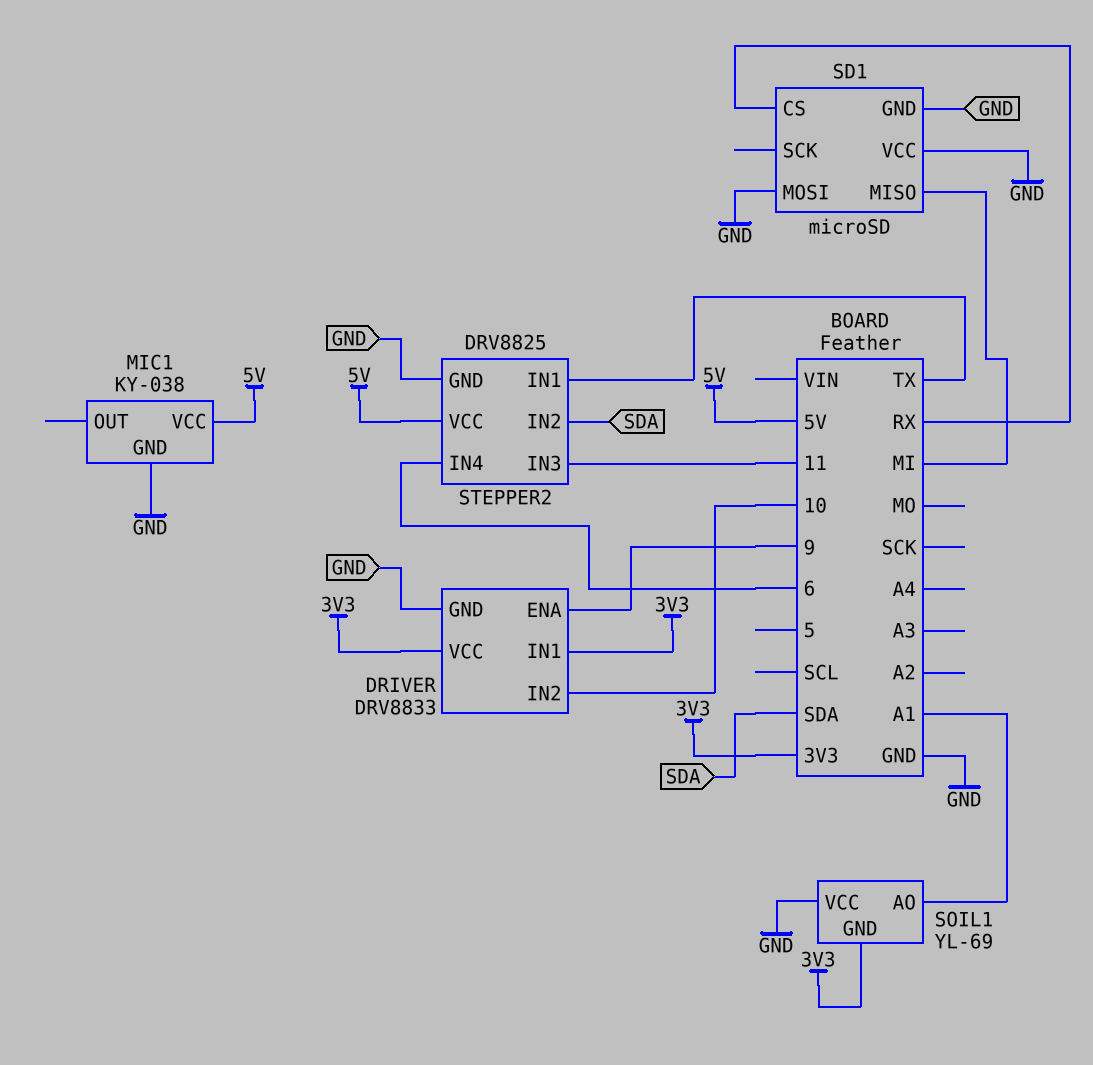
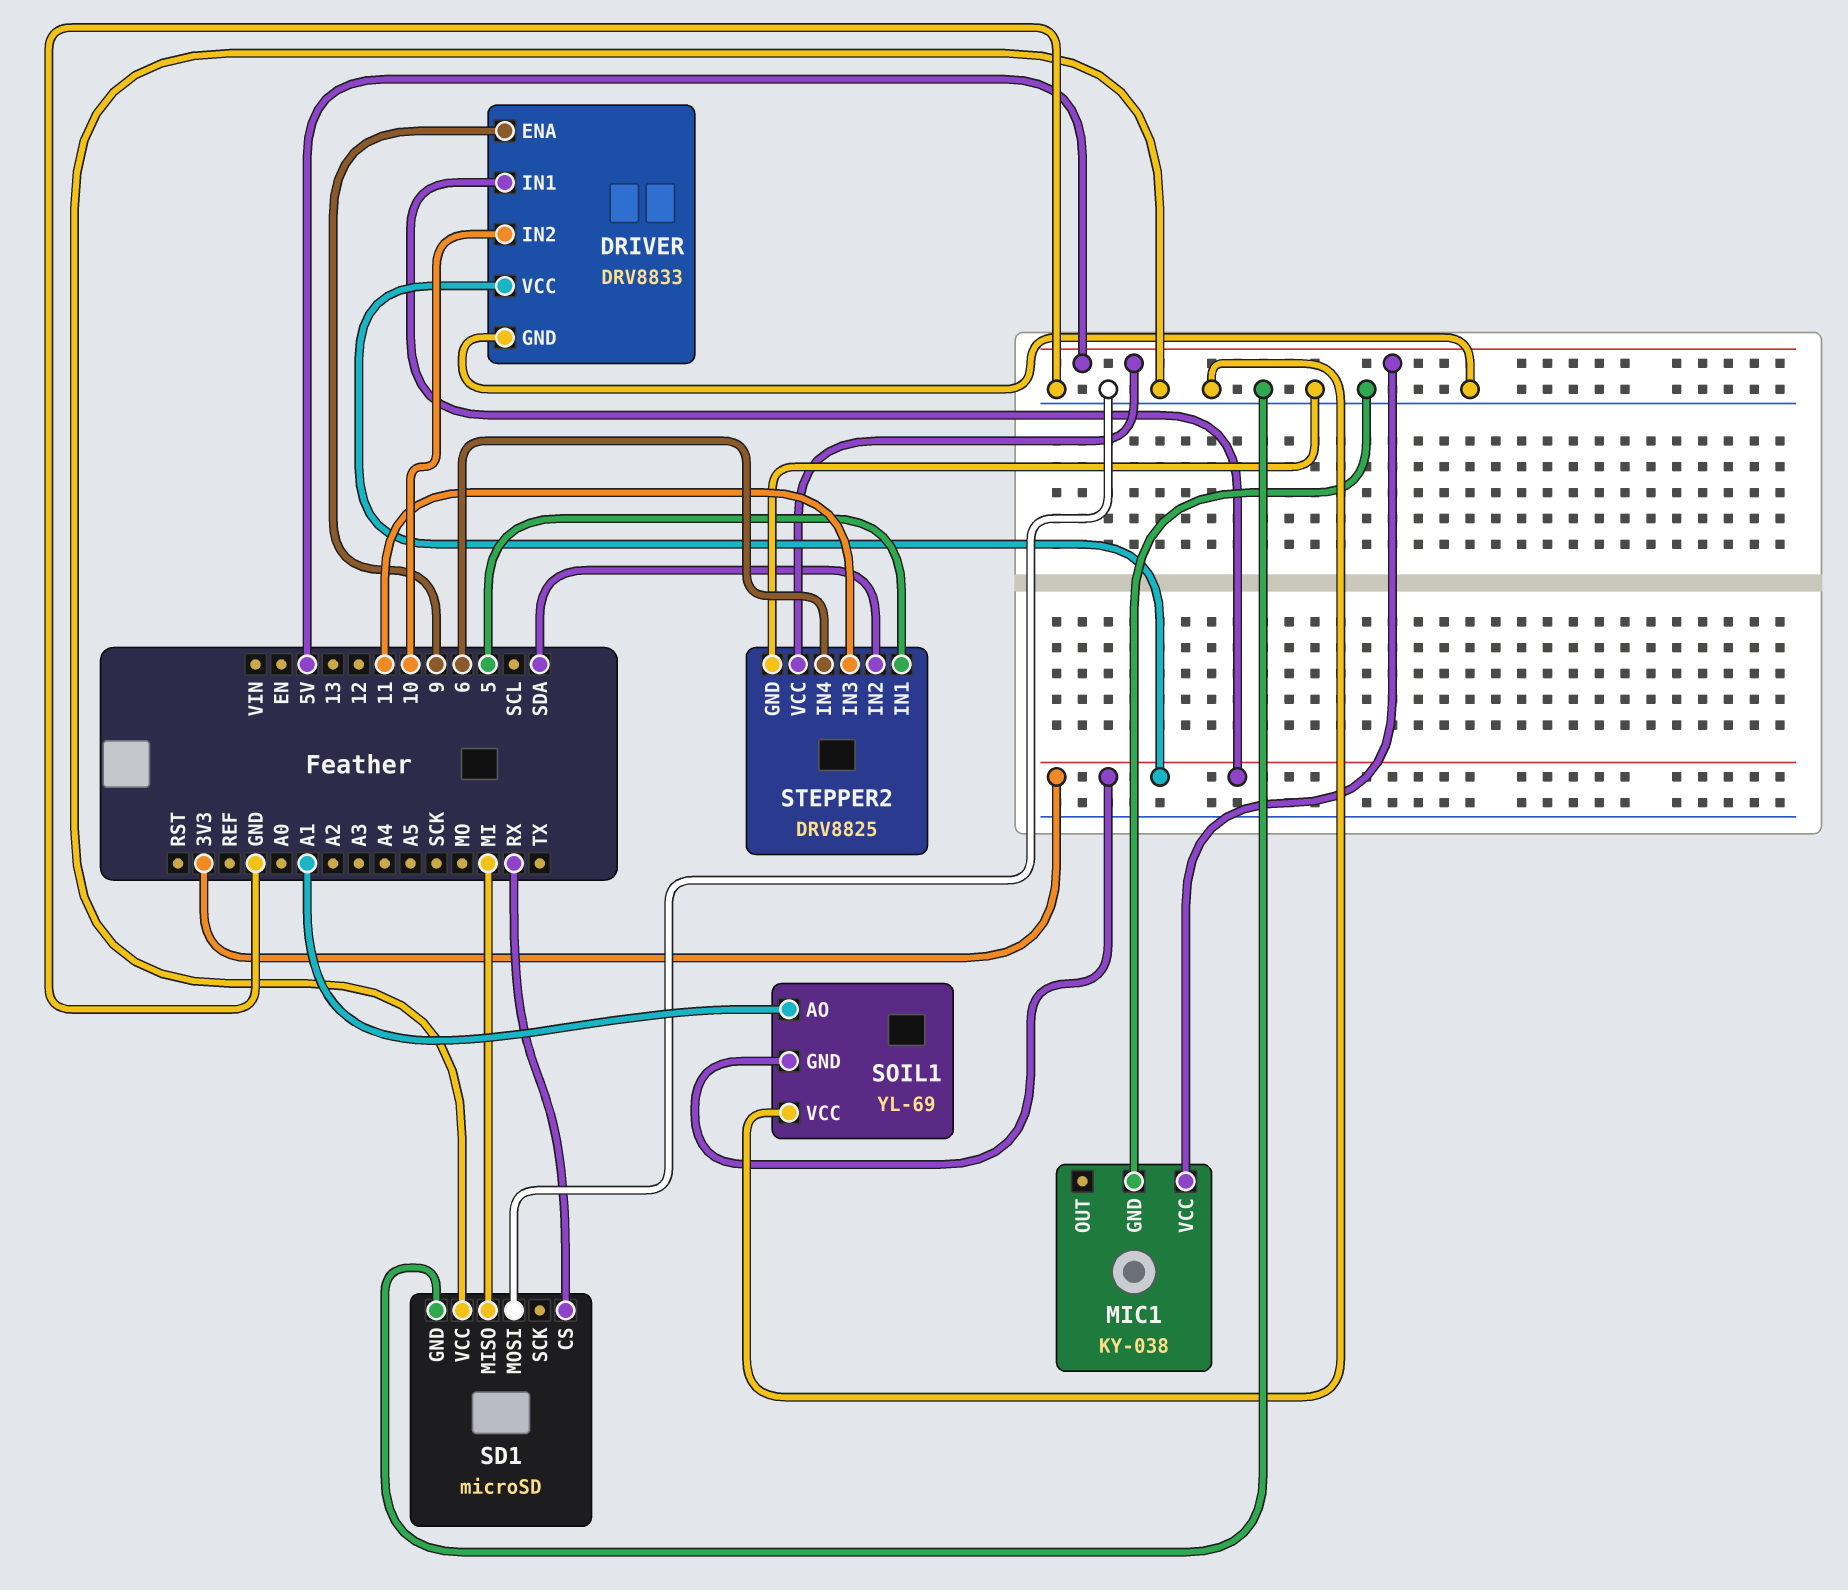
STEPPER2 pin IN1: TX -> 5

